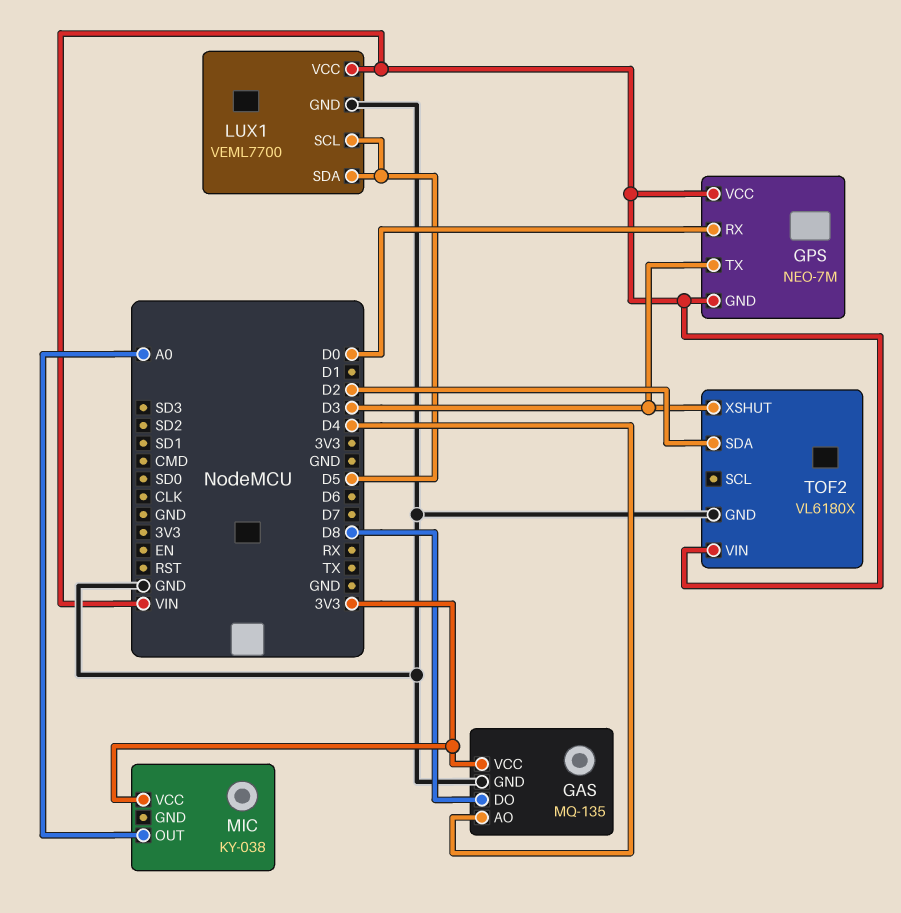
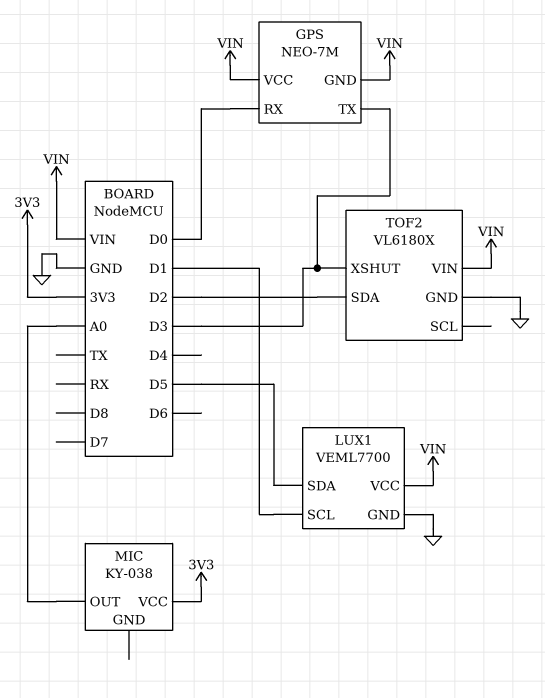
GAS: MQ-135 -> none
GAS pin AO: D4 -> none
GAS pin DO: D8 -> none
GAS pin GND: GND -> none
GAS pin VCC: 3V3 -> none
LUX1 pin SCL: D5 -> D1

